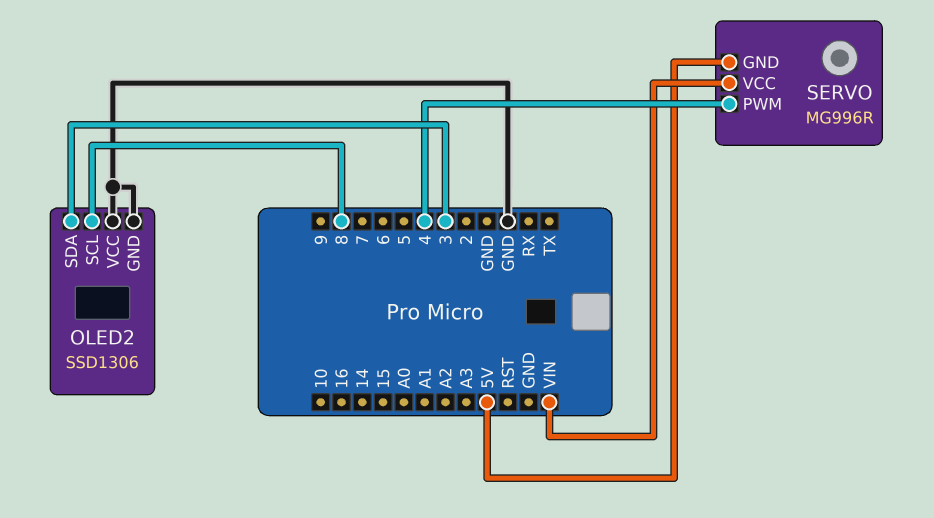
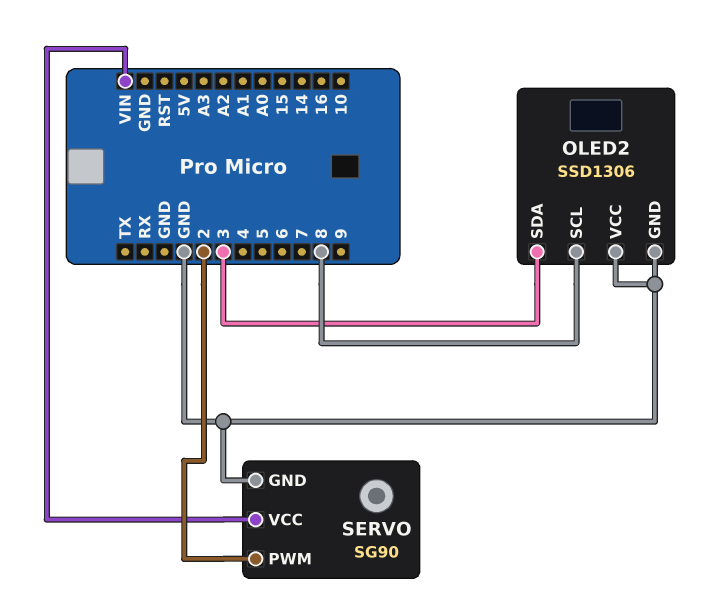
SERVO: MG996R -> SG90
SERVO pin GND: 5V -> GND
SERVO pin PWM: 4 -> 2

